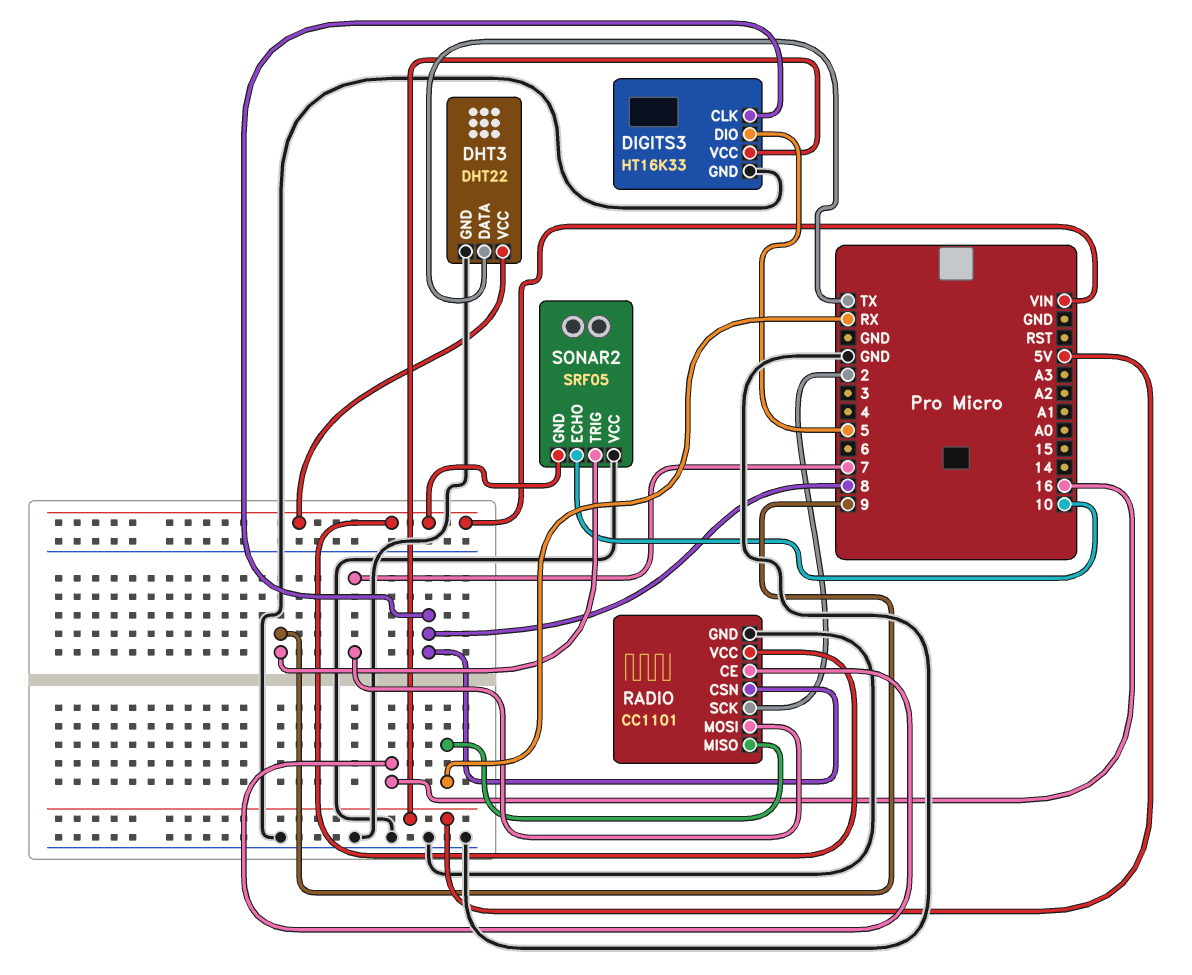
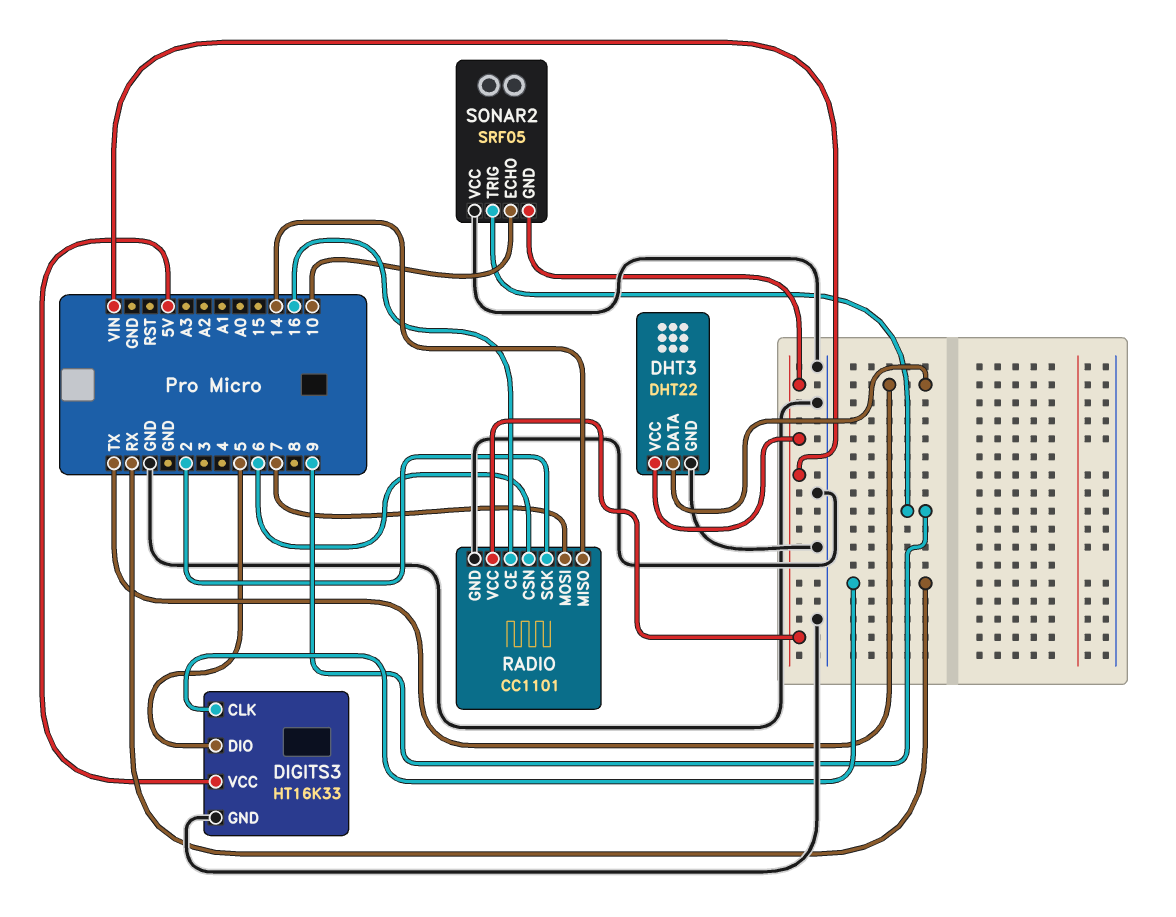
DIGITS3 pin CLK: 8 -> RX
RADIO pin CSN: 8 -> 6
RADIO pin MISO: RX -> 14

